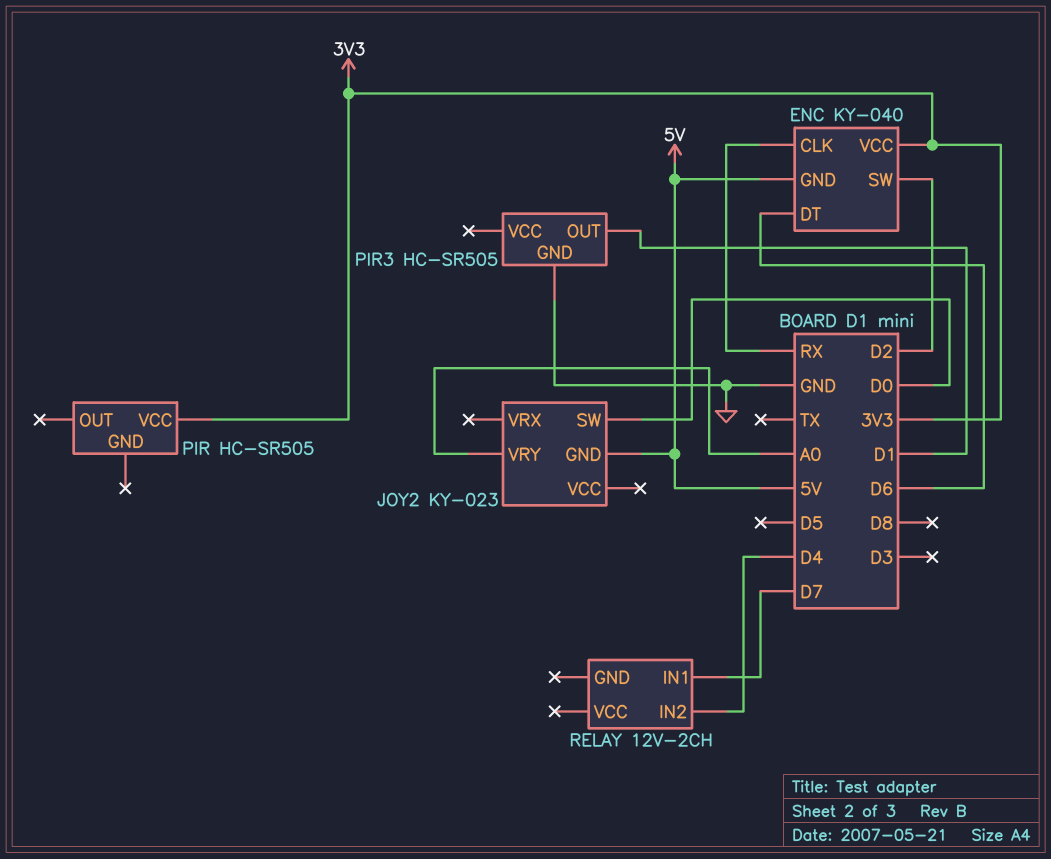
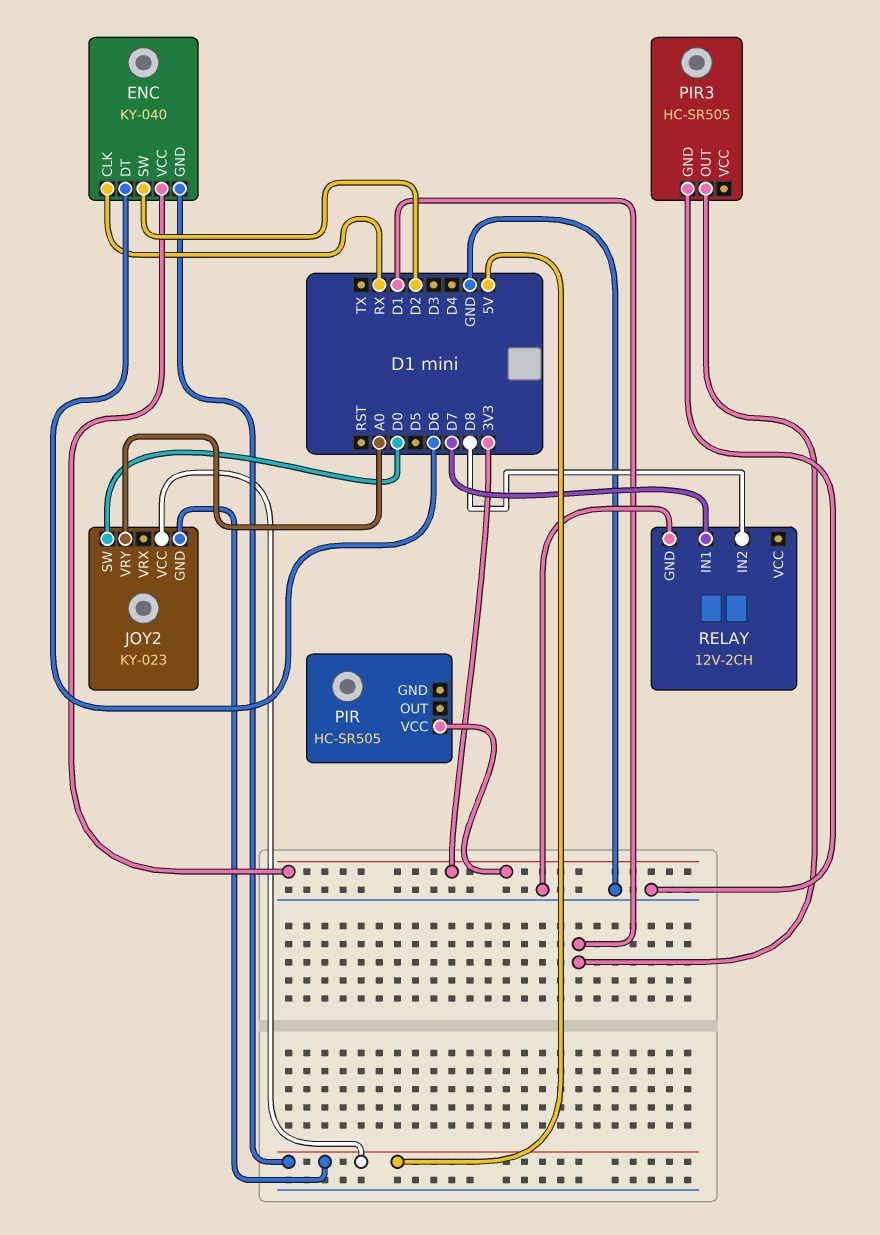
JOY2 pin VCC: none -> 5V
RELAY pin GND: none -> GND
RELAY pin IN2: D4 -> D8

